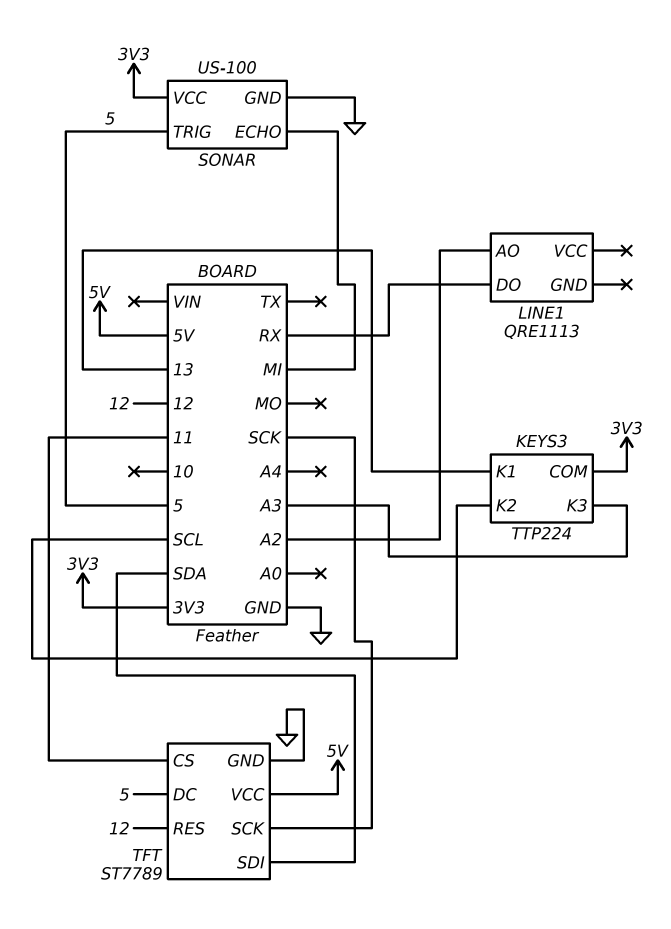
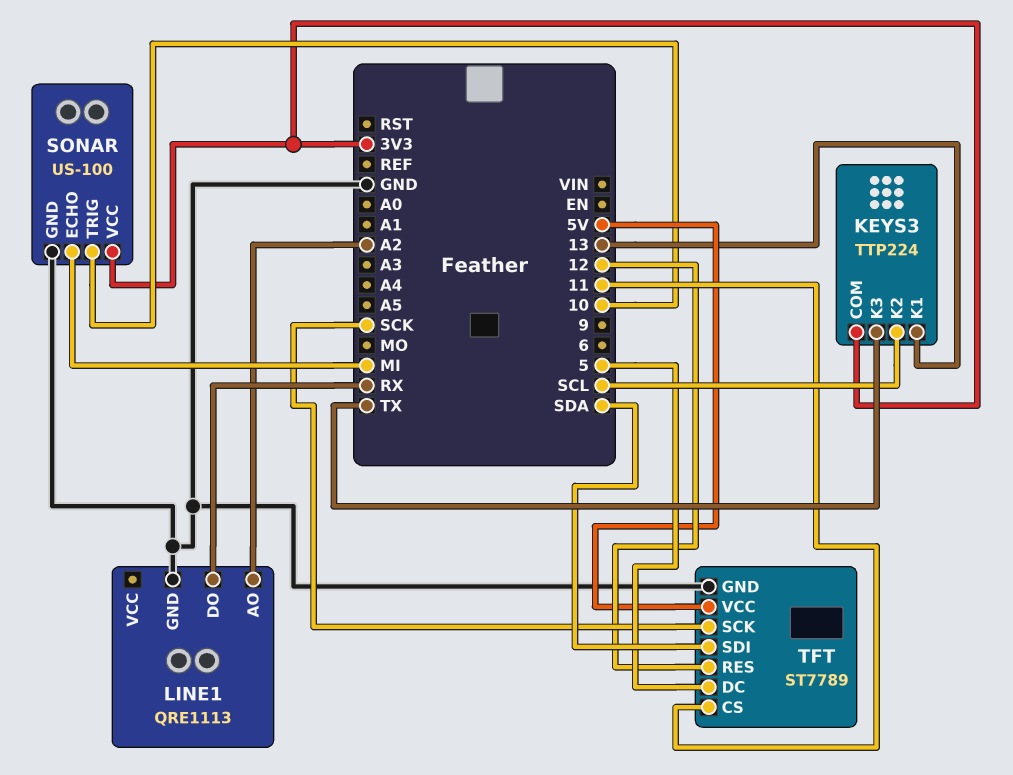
KEYS3 pin K3: A3 -> TX
LINE1 pin GND: none -> GND
SONAR pin TRIG: 5 -> 10

